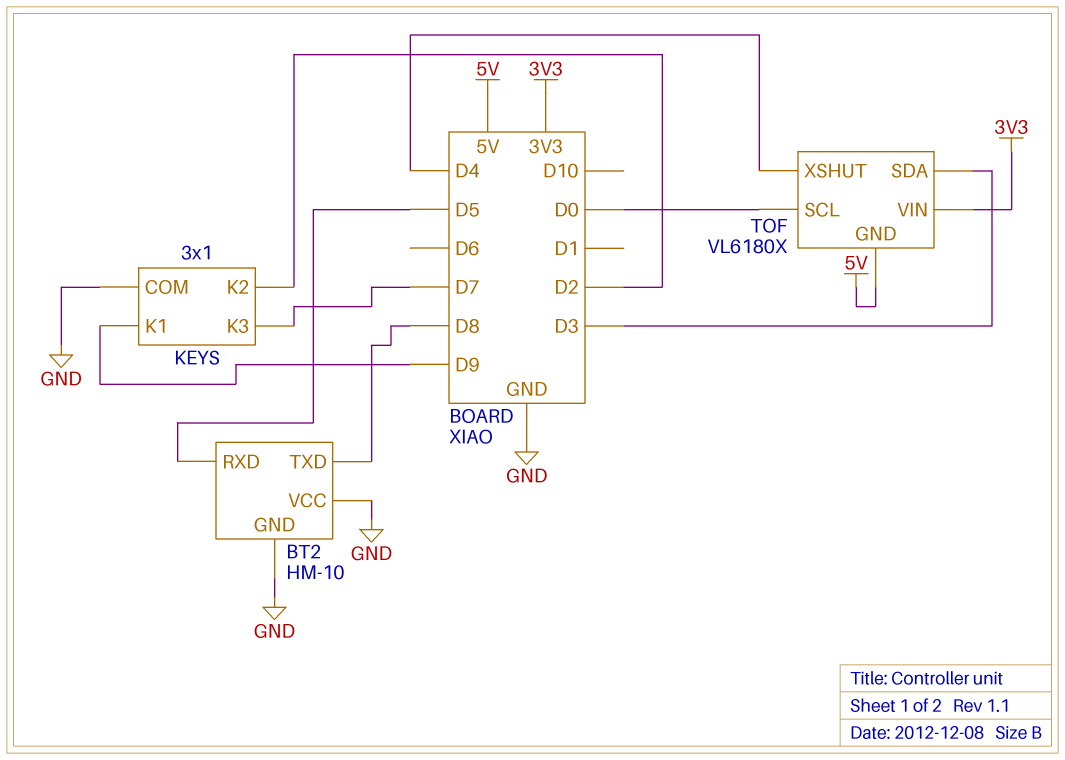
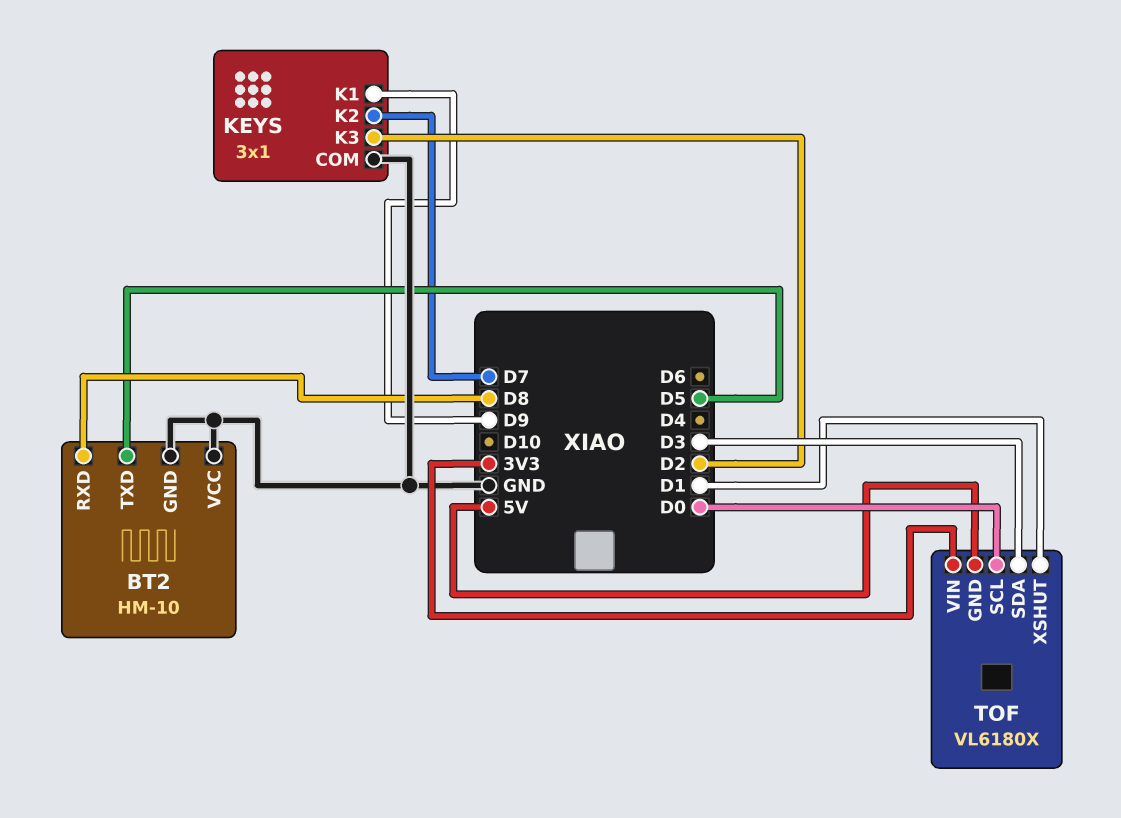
BT2 pin RXD: D5 -> D8
BT2 pin TXD: D8 -> D5
KEYS pin K2: D2 -> D7
KEYS pin K3: D7 -> D2
TOF pin XSHUT: D4 -> D1

